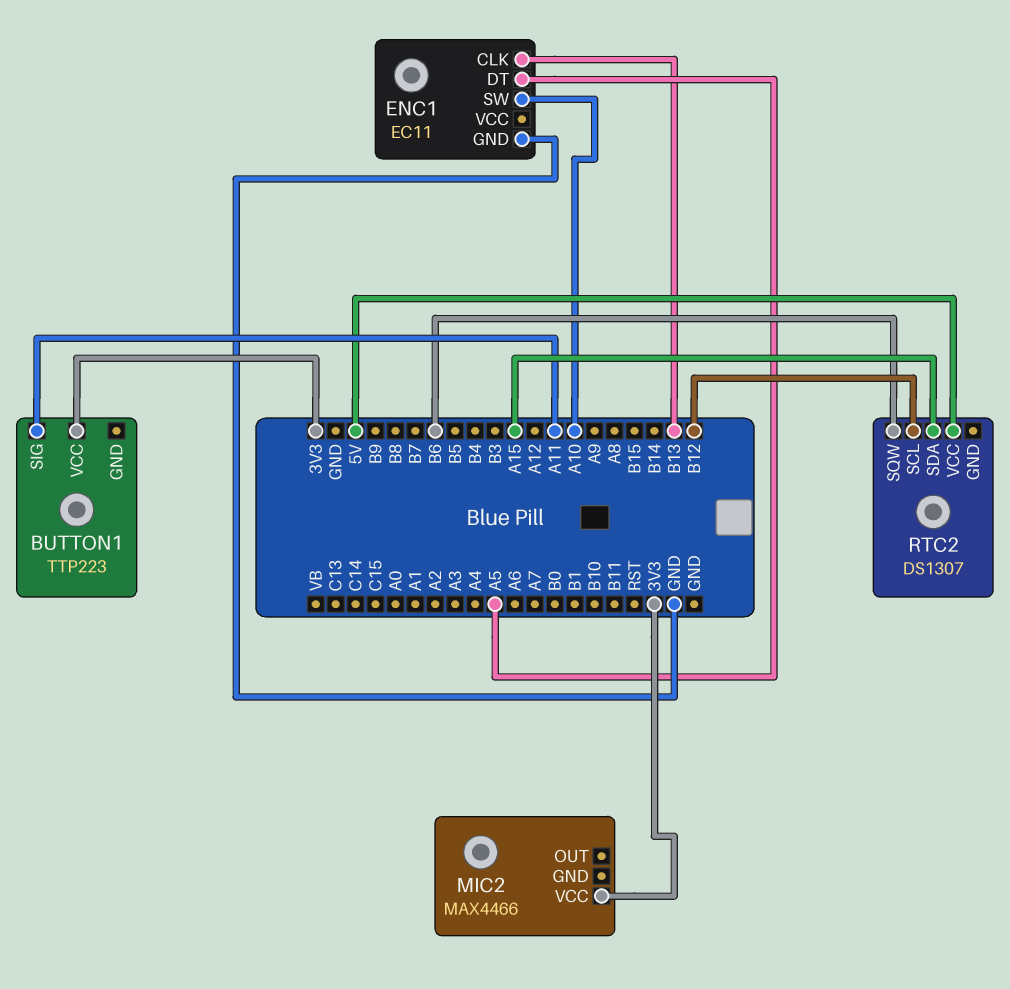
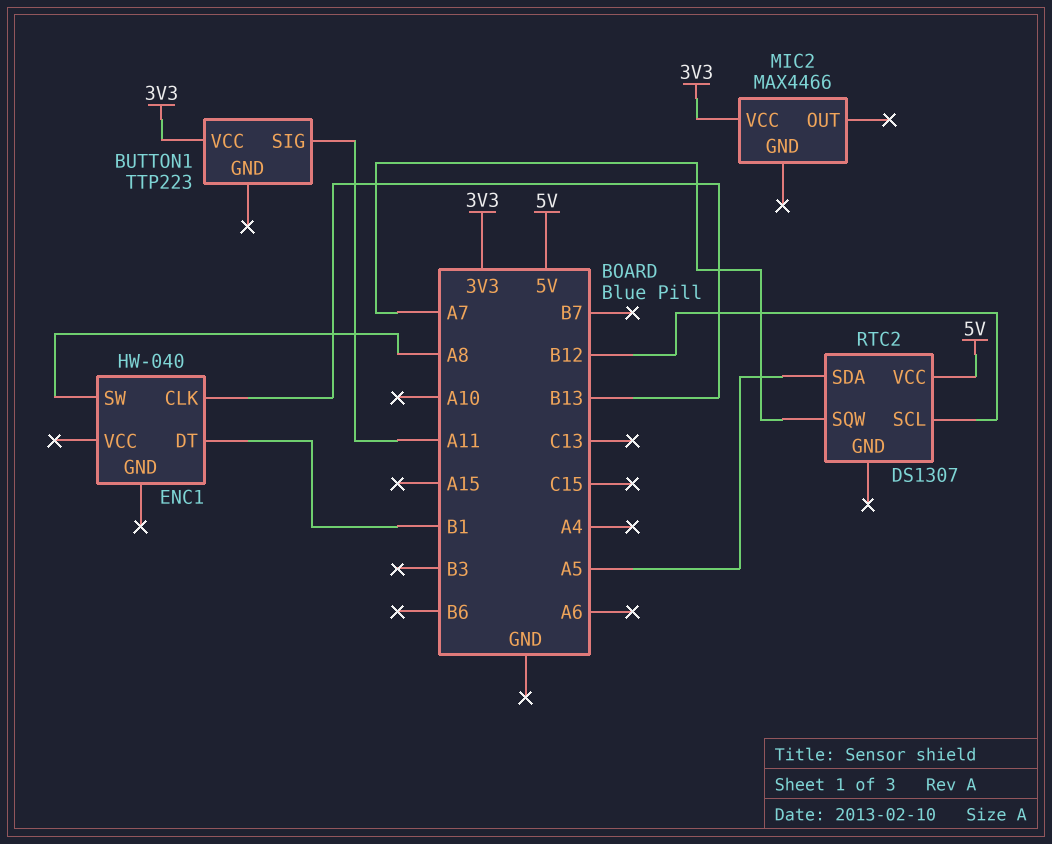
ENC1: EC11 -> HW-040
ENC1 pin DT: A5 -> B1
ENC1 pin GND: GND -> none
ENC1 pin SW: A10 -> A8
RTC2 pin SDA: A15 -> A5
RTC2 pin SQW: B6 -> A7

